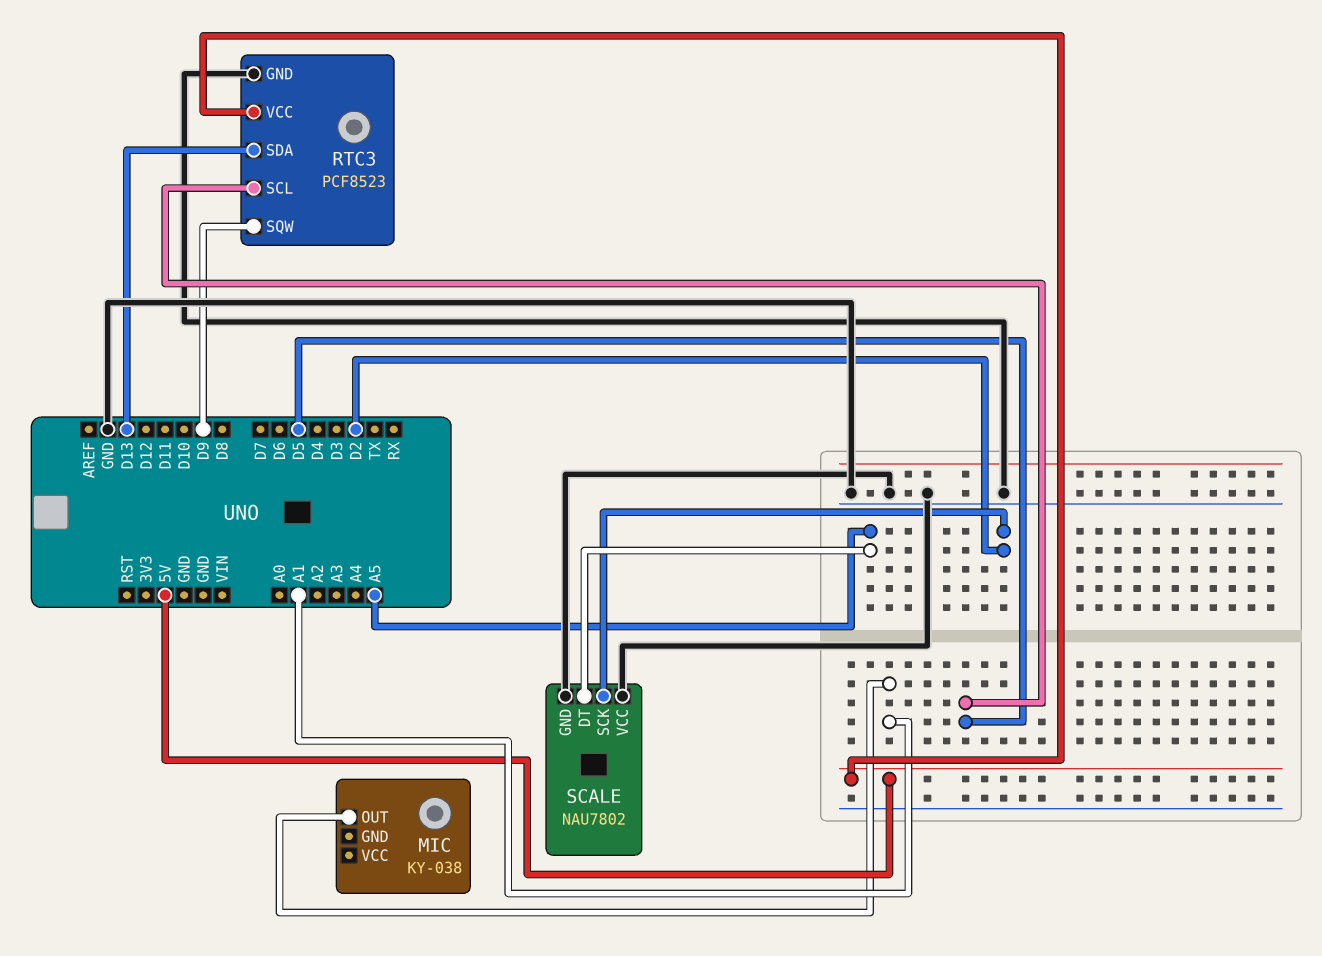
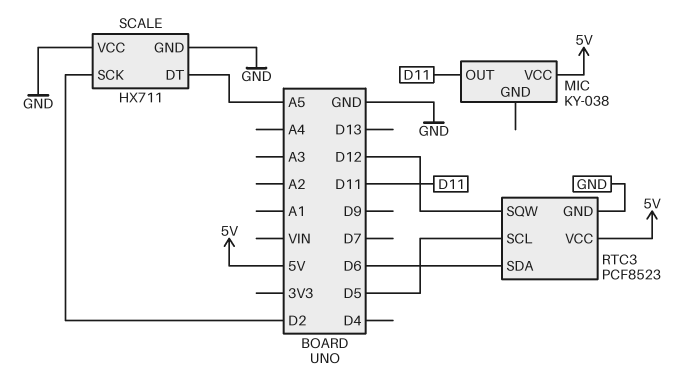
MIC pin OUT: A1 -> D11
MIC pin VCC: none -> 5V
RTC3 pin SDA: D13 -> D6
RTC3 pin SQW: D9 -> D12
SCALE: NAU7802 -> HX711

